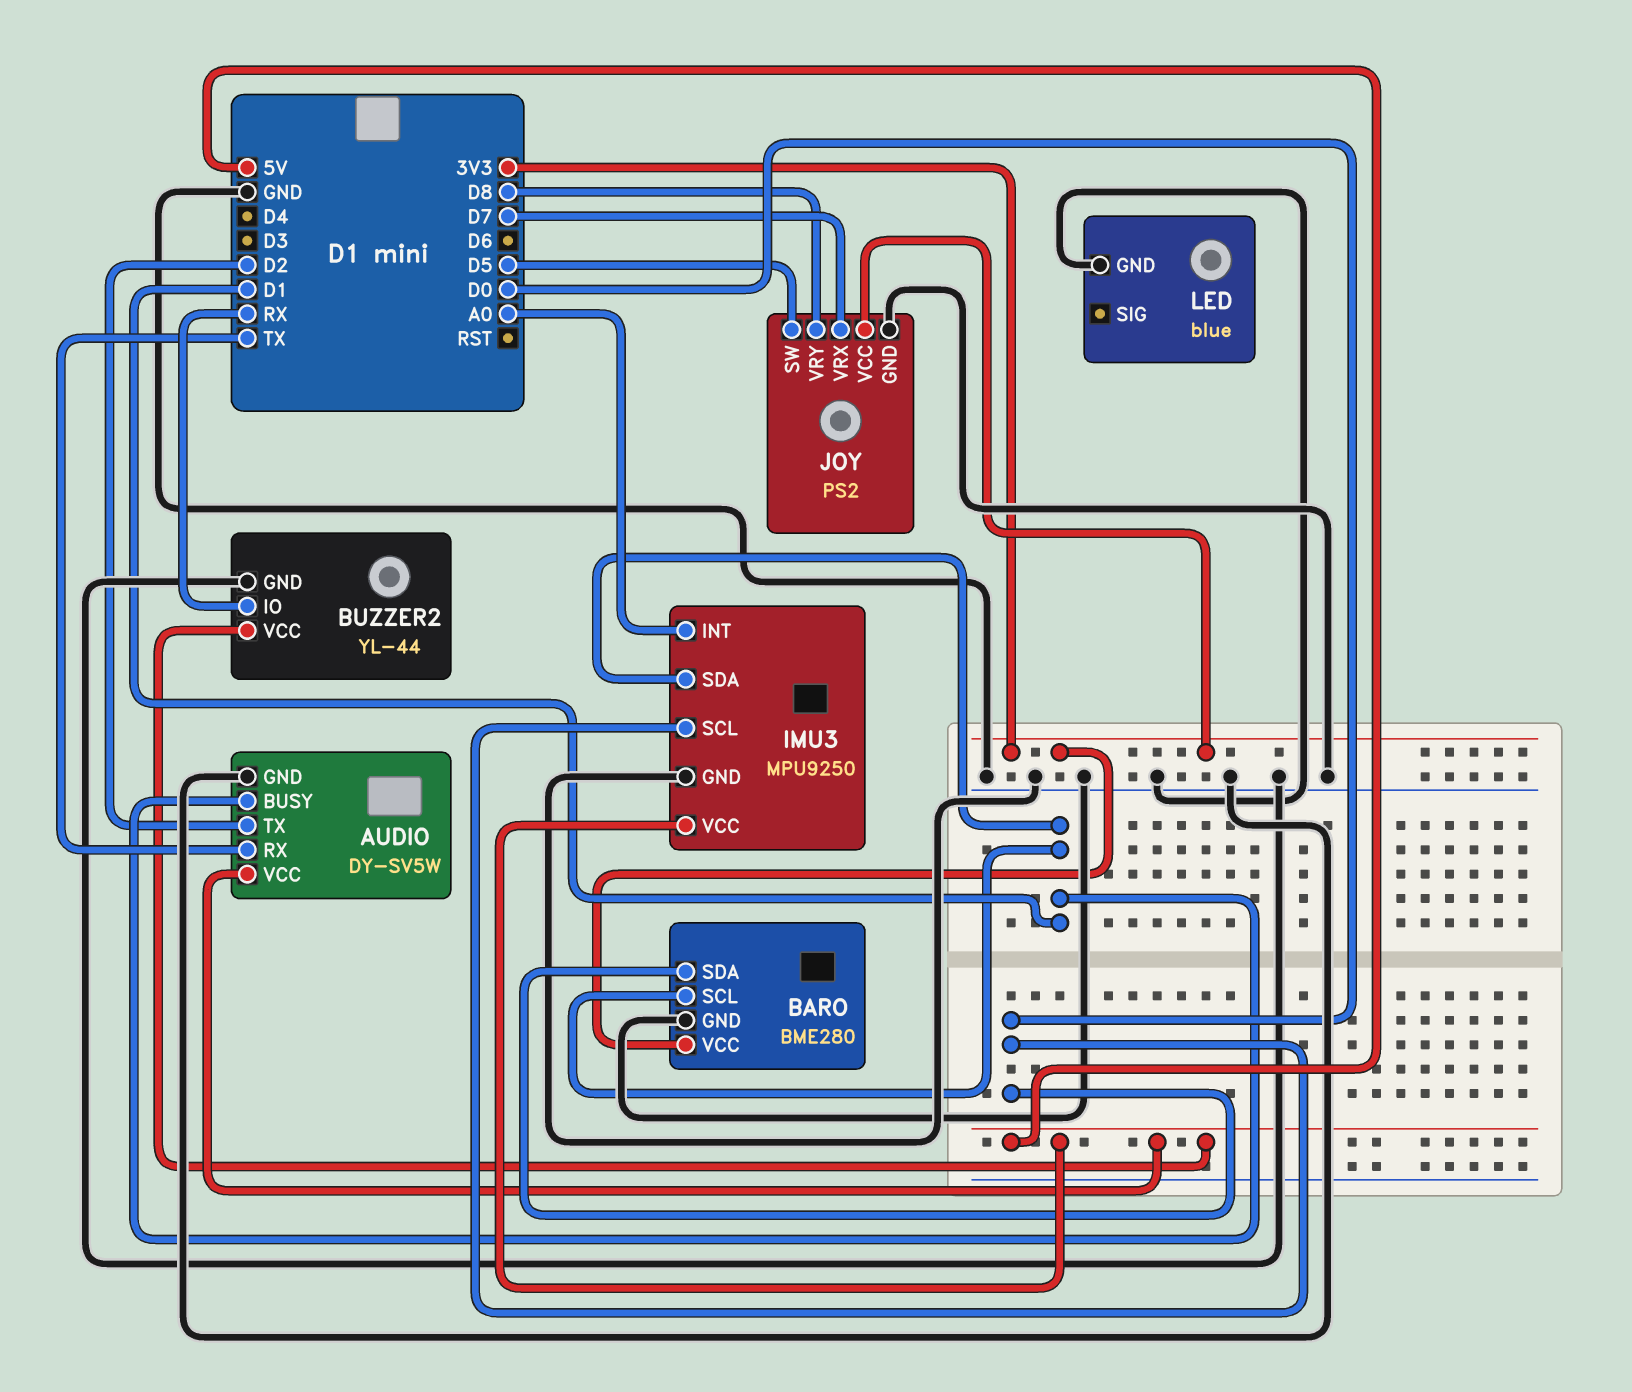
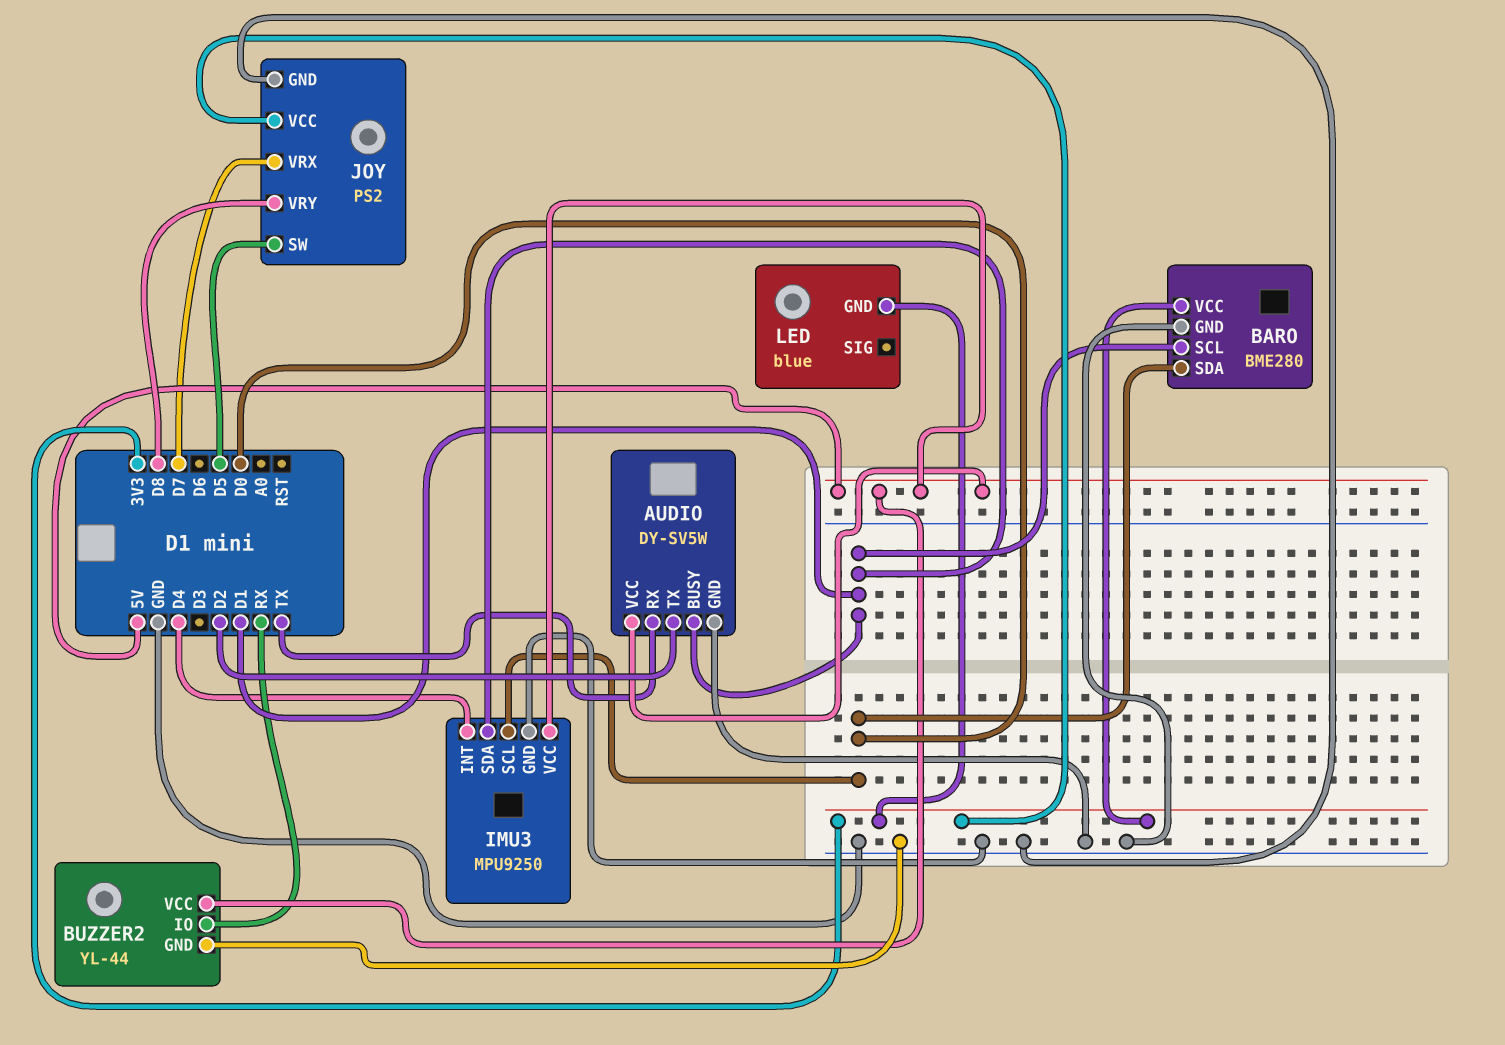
IMU3 pin INT: A0 -> D4
LED pin GND: GND -> 3V3

